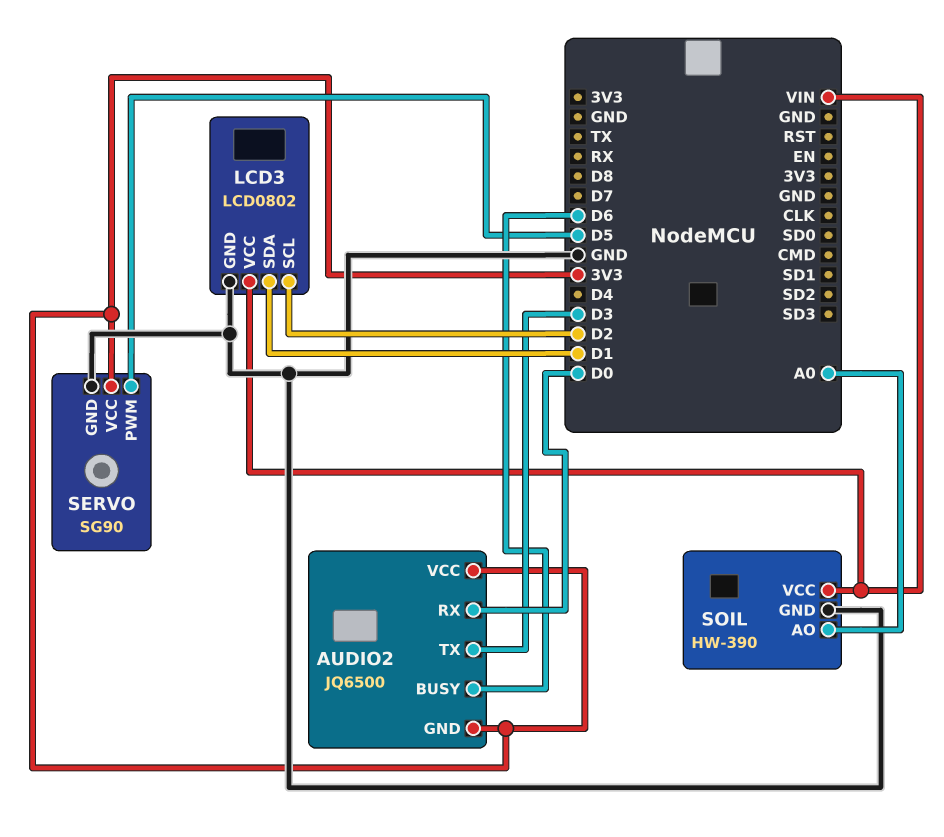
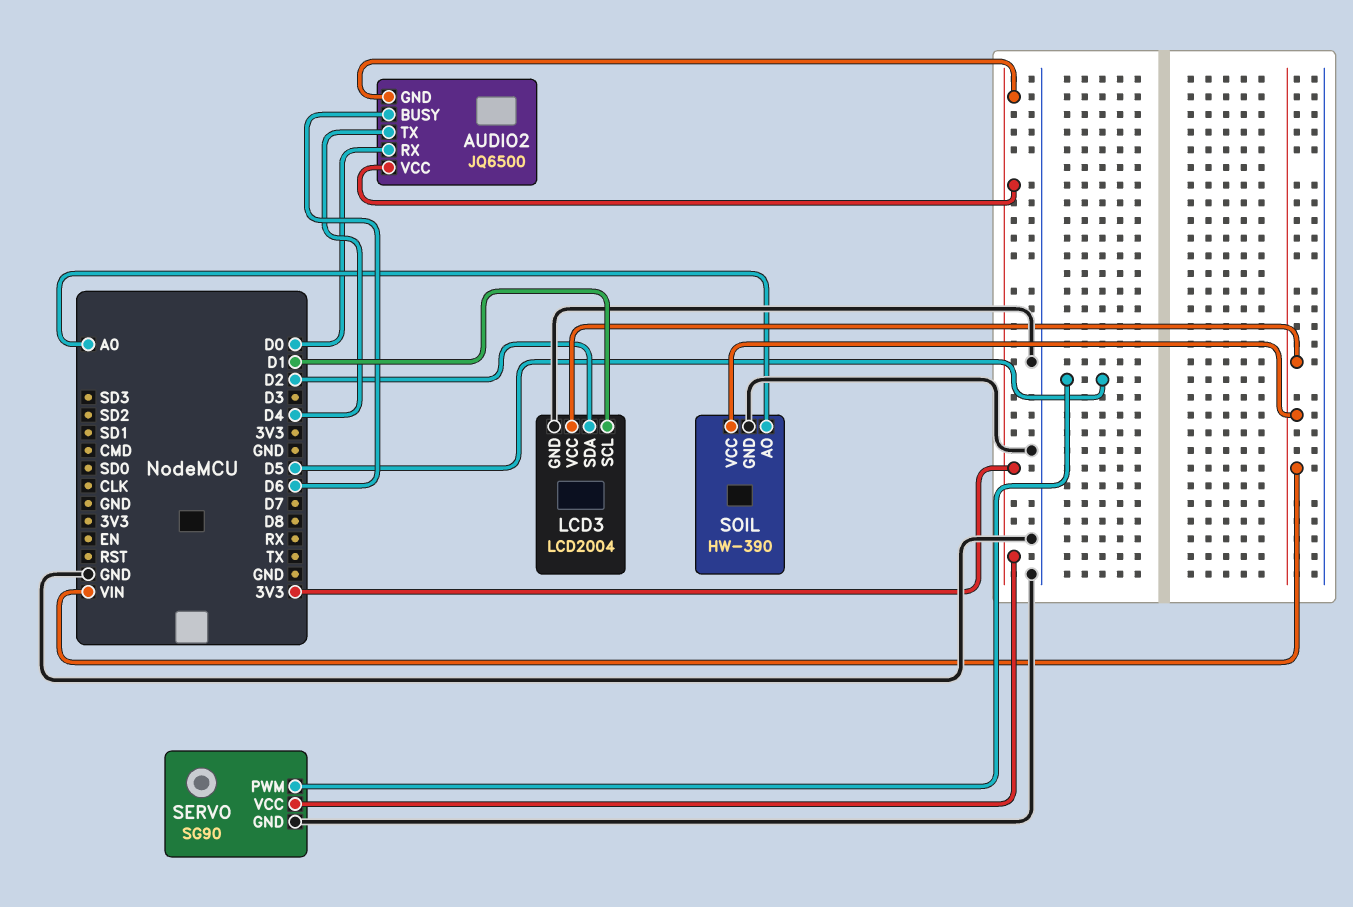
AUDIO2 pin TX: D3 -> D4
LCD3: LCD0802 -> LCD2004
LCD3 pin SCL: D2 -> D1
LCD3 pin SDA: D1 -> D2

